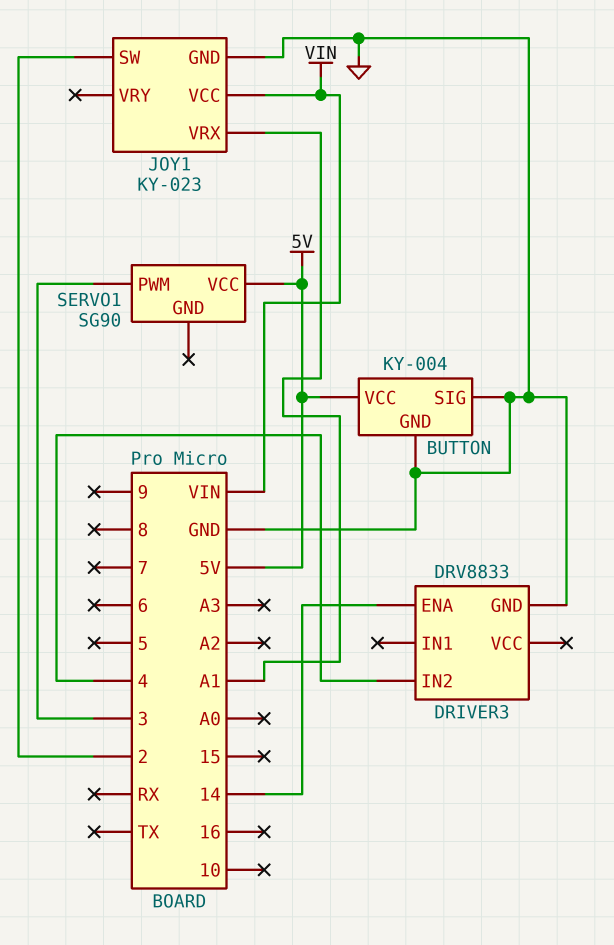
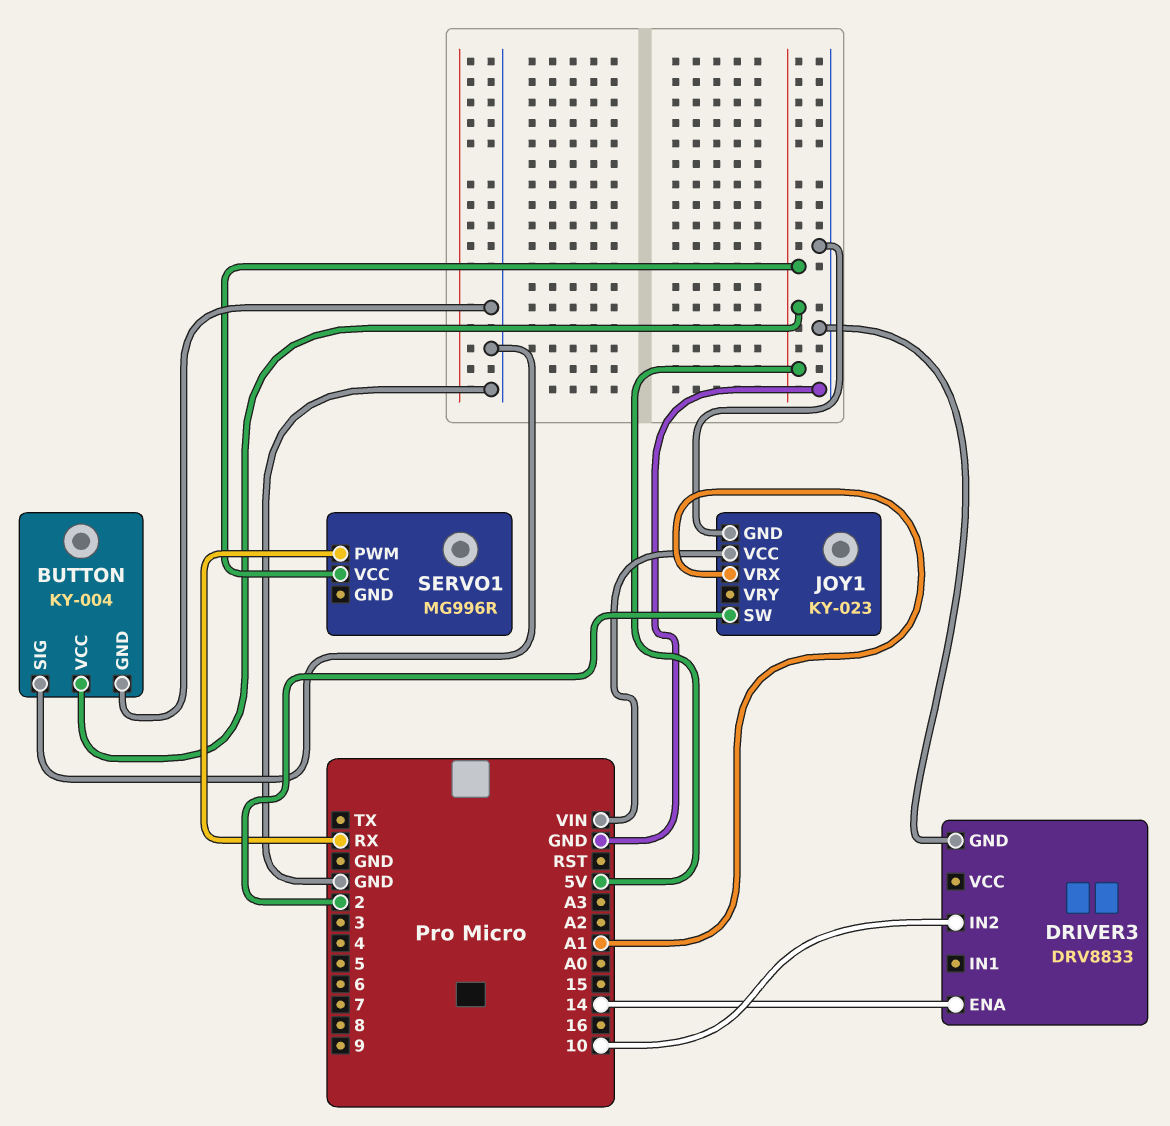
DRIVER3 pin IN2: 4 -> 10
SERVO1: SG90 -> MG996R
SERVO1 pin PWM: 3 -> RX

